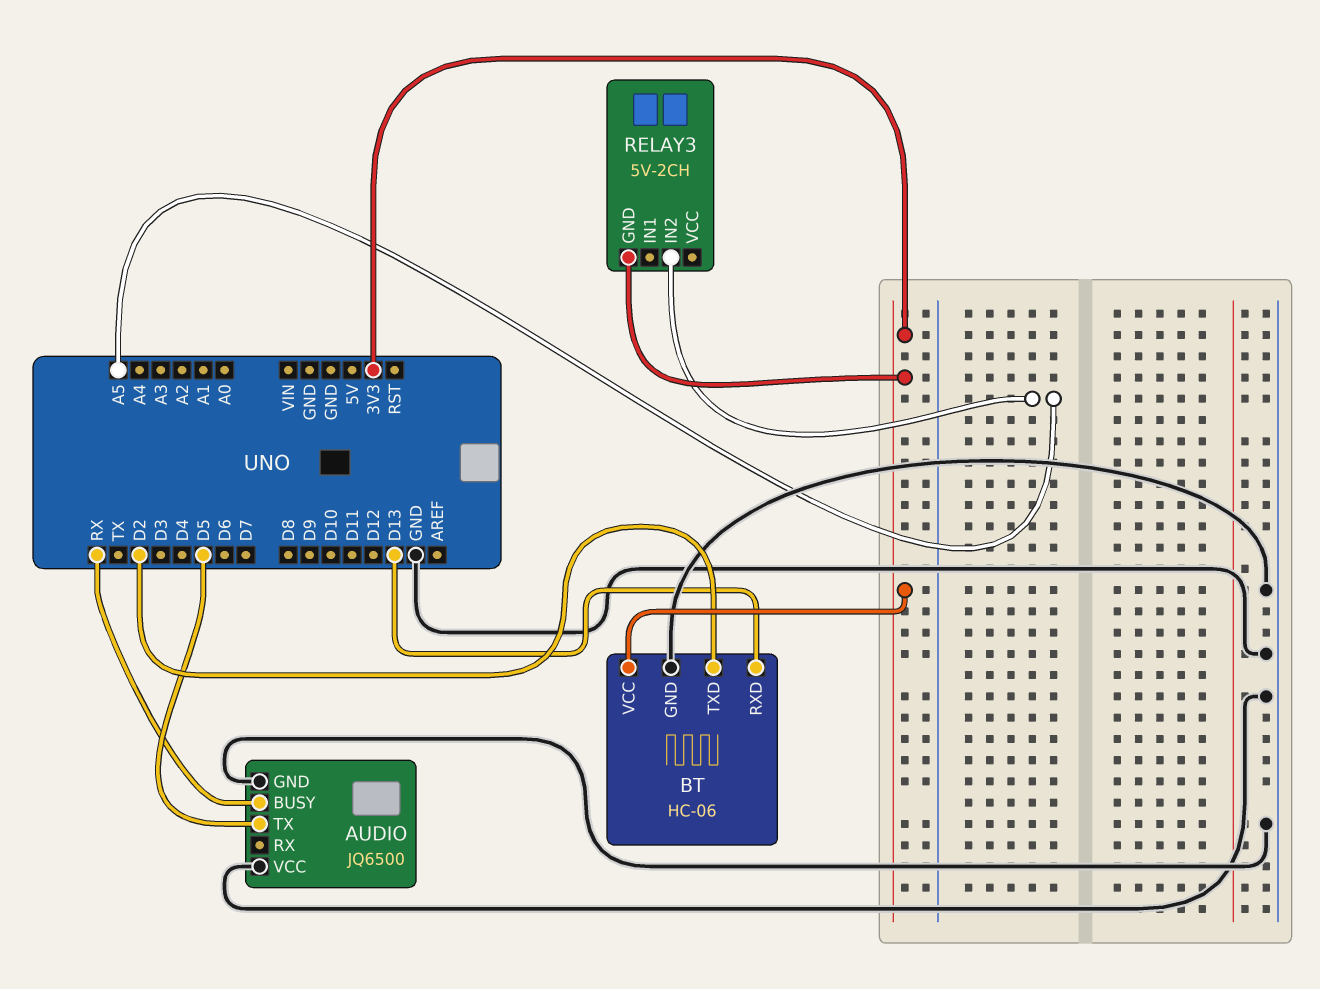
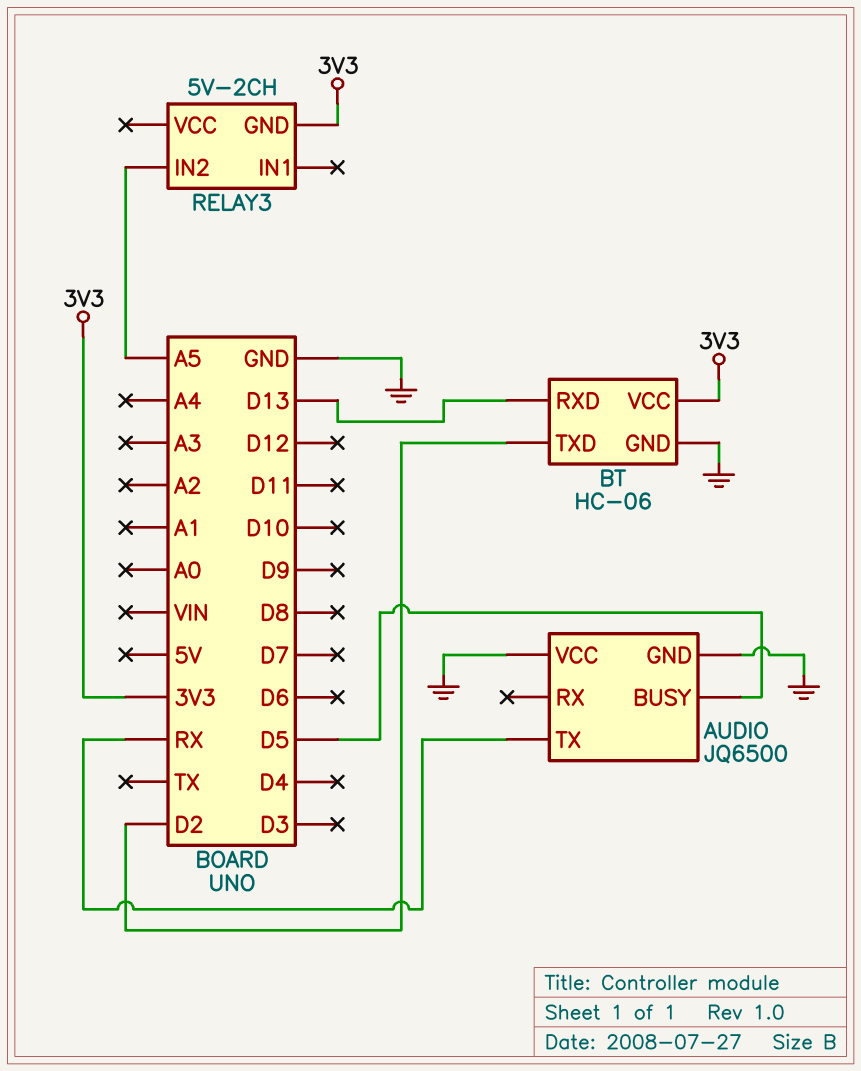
AUDIO pin BUSY: RX -> D5
AUDIO pin TX: D5 -> RX

